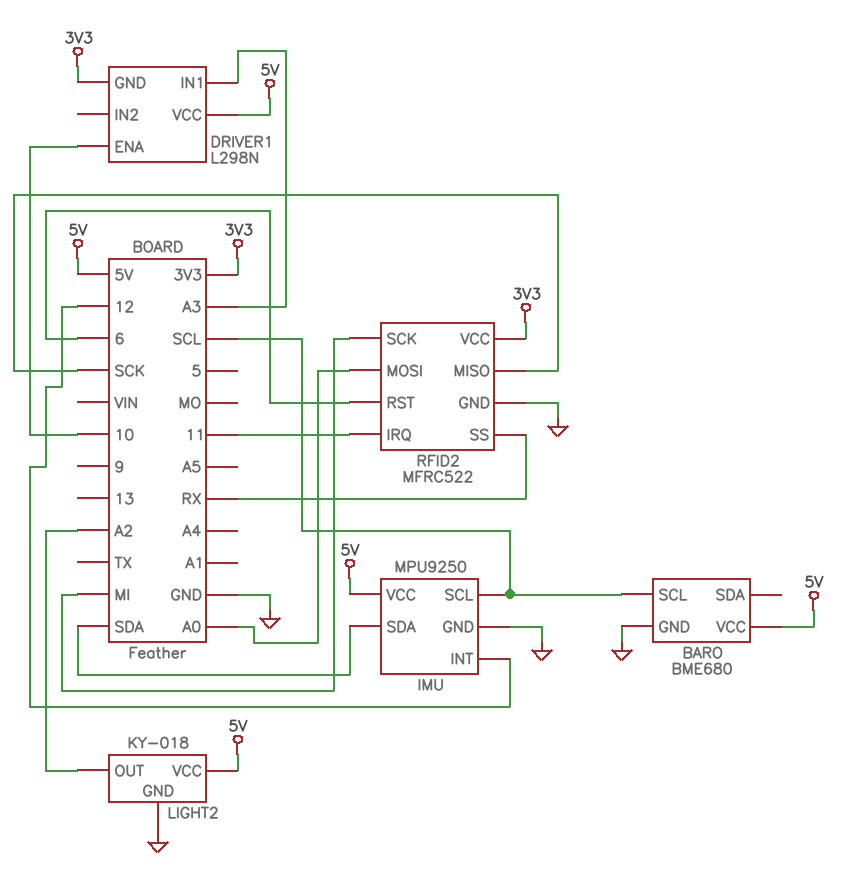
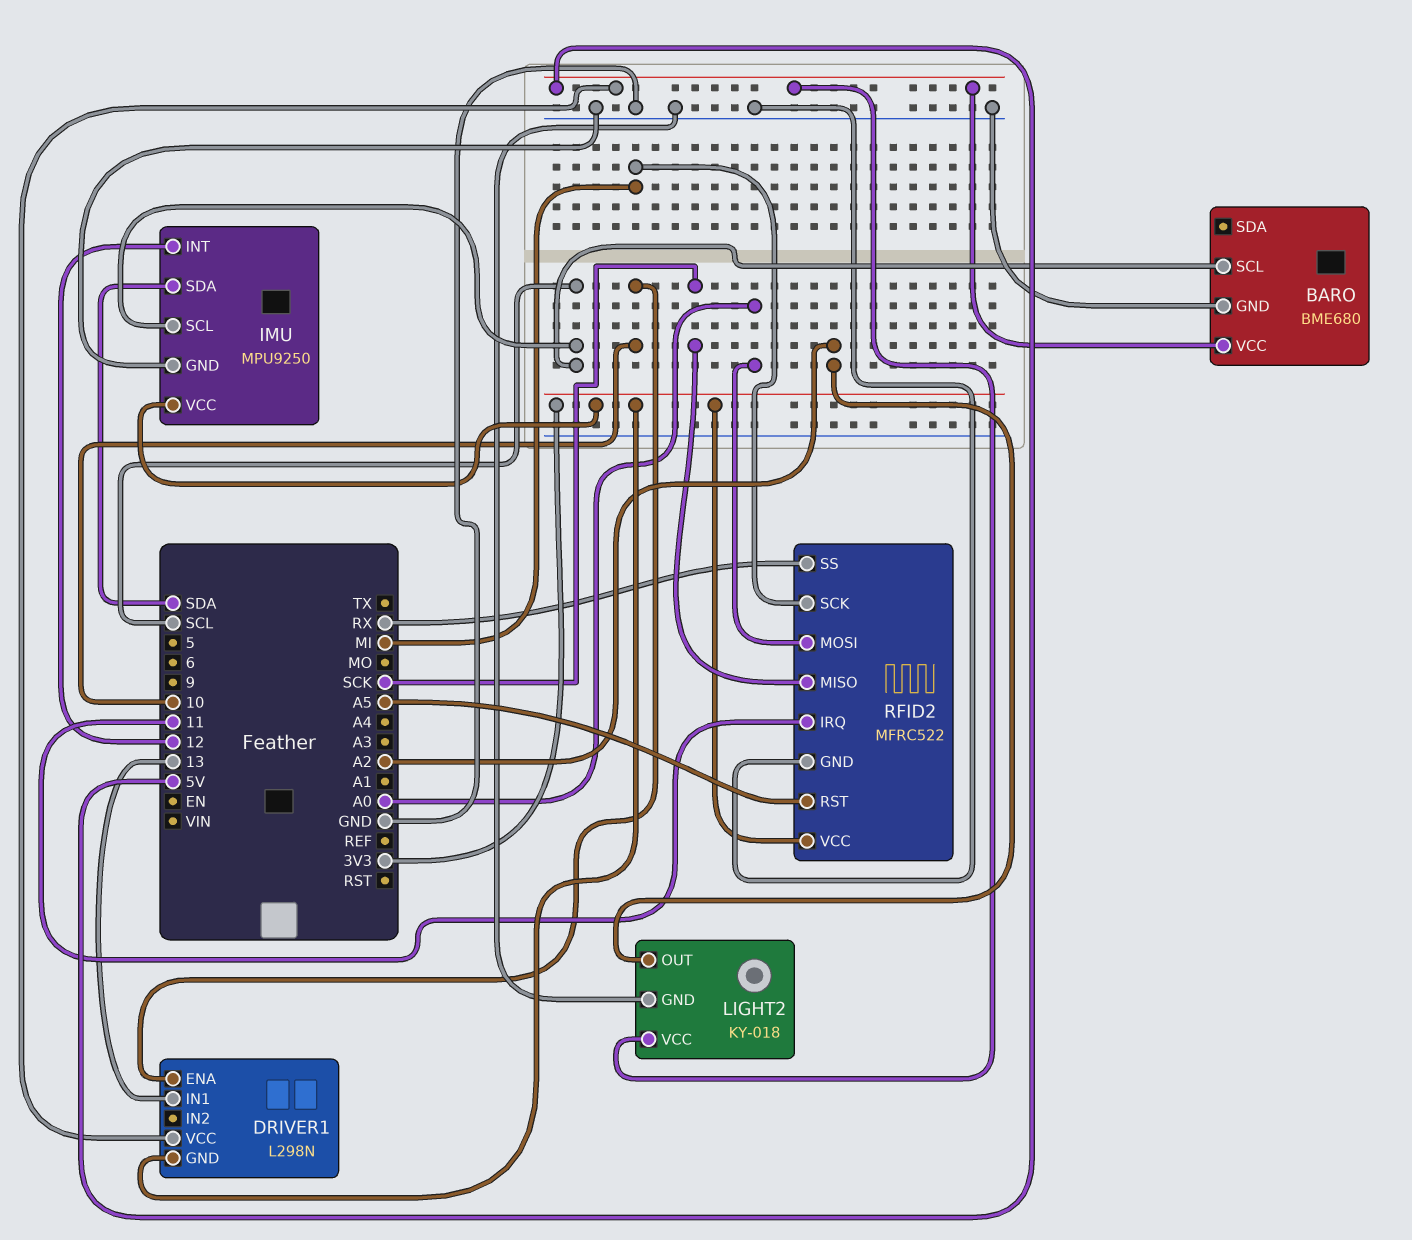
DRIVER1 pin IN1: A3 -> 13
IMU pin VCC: 5V -> 3V3
RFID2 pin RST: 6 -> A5

